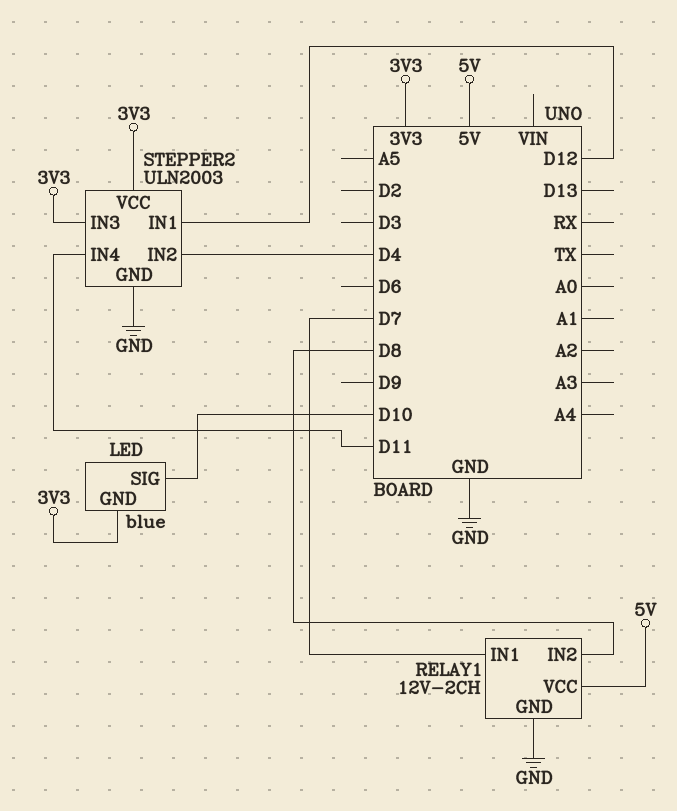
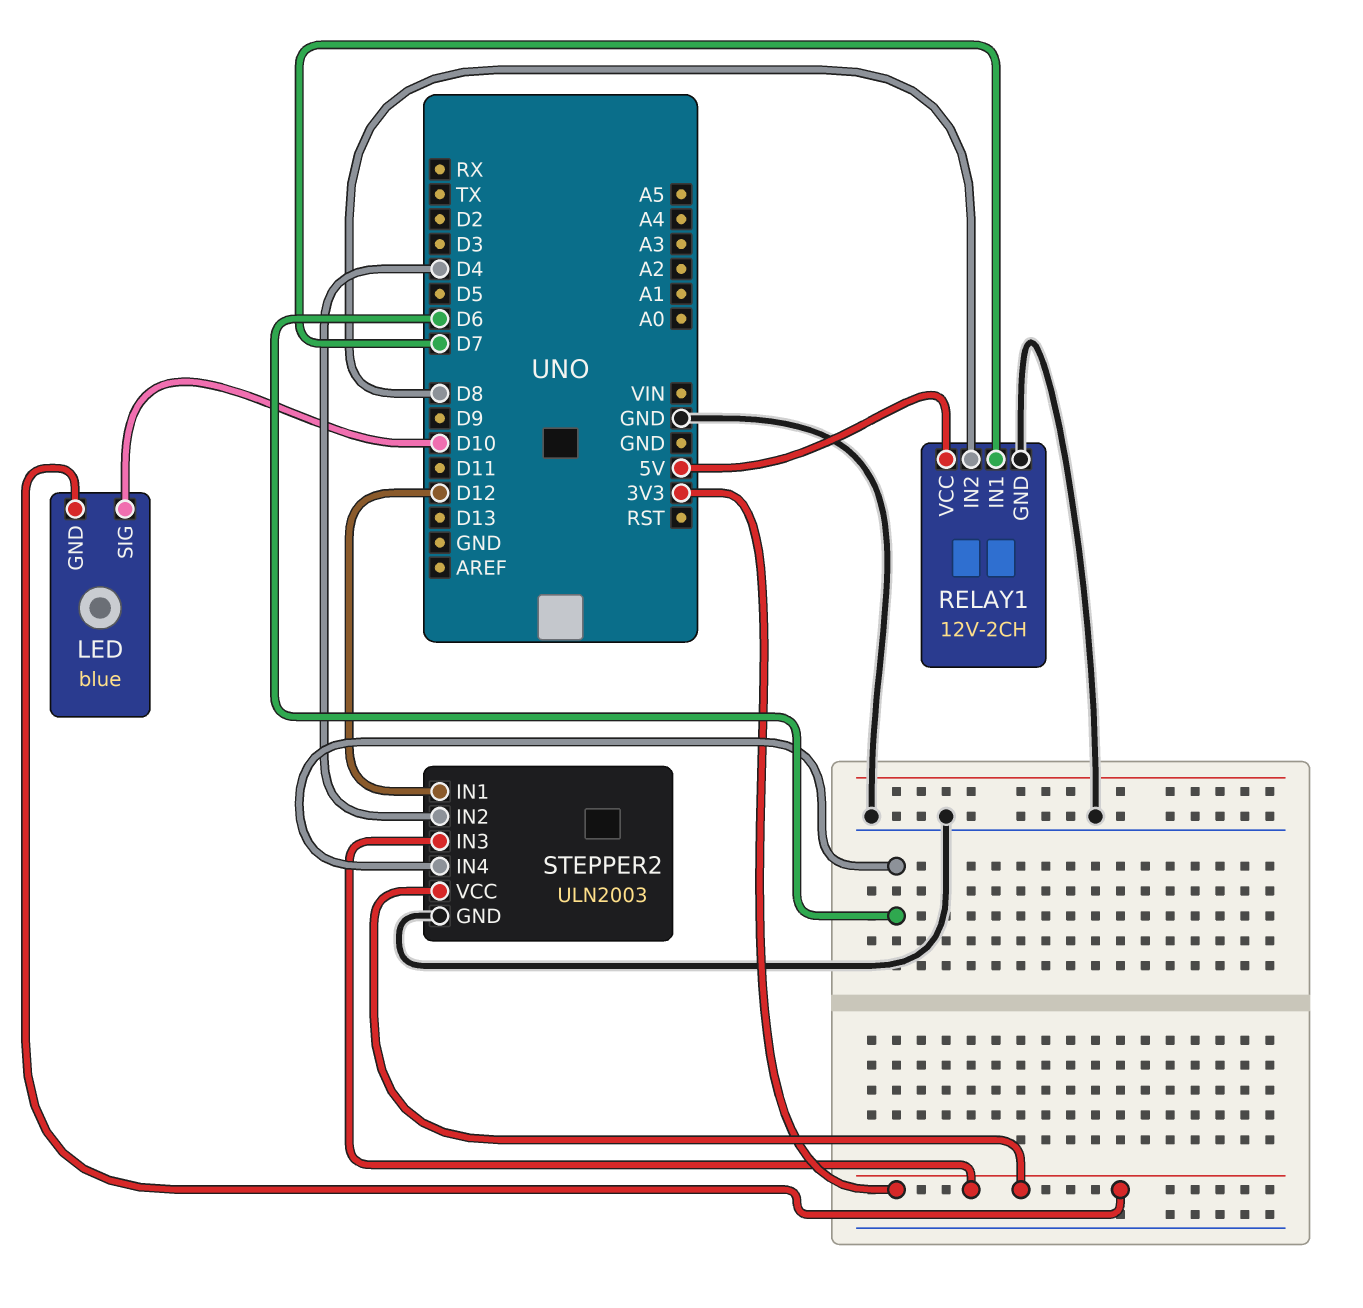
STEPPER2 pin IN4: D11 -> D6

